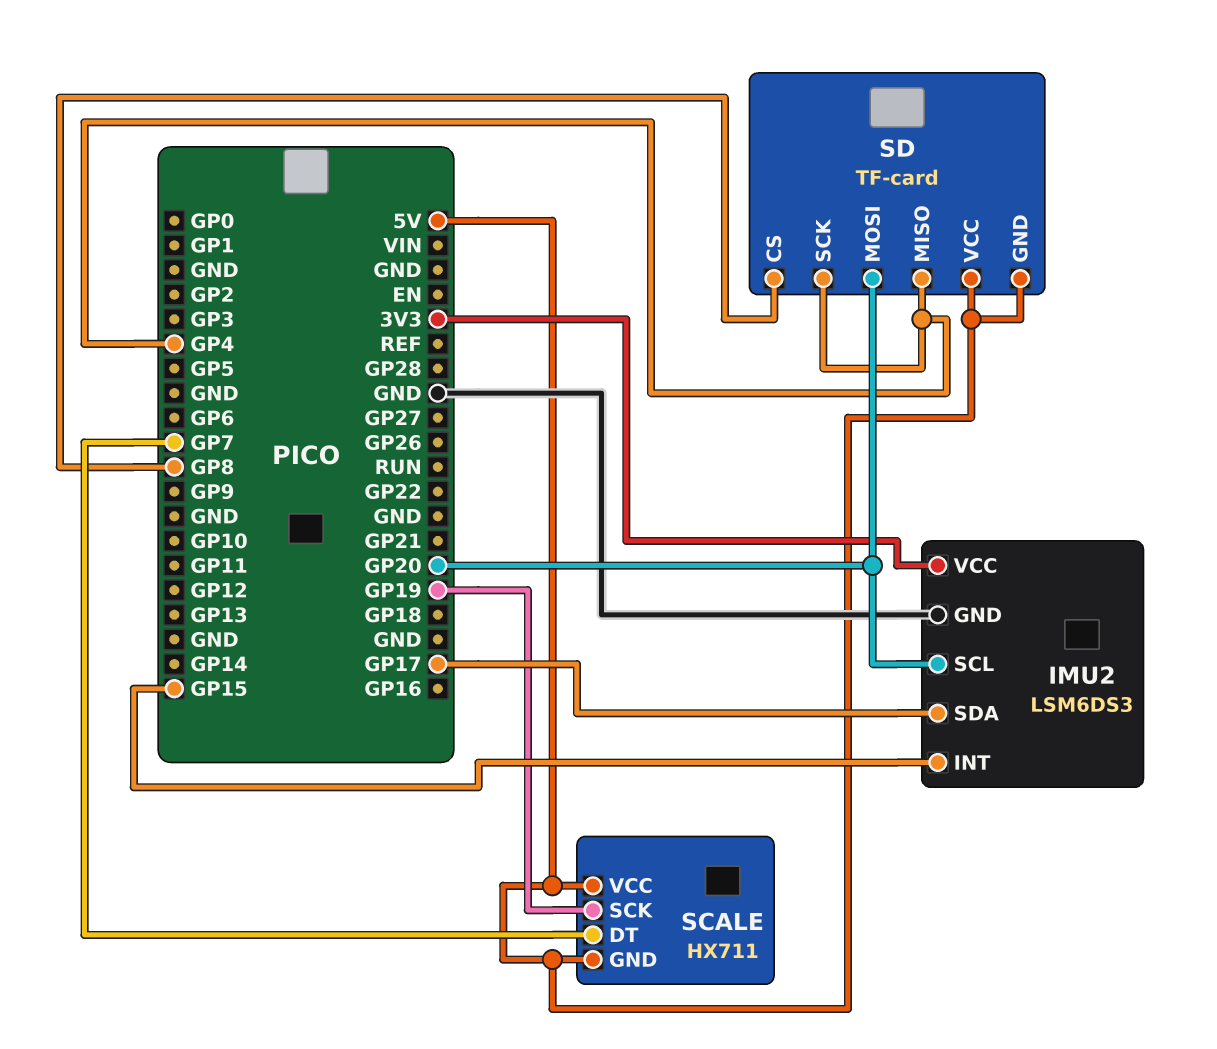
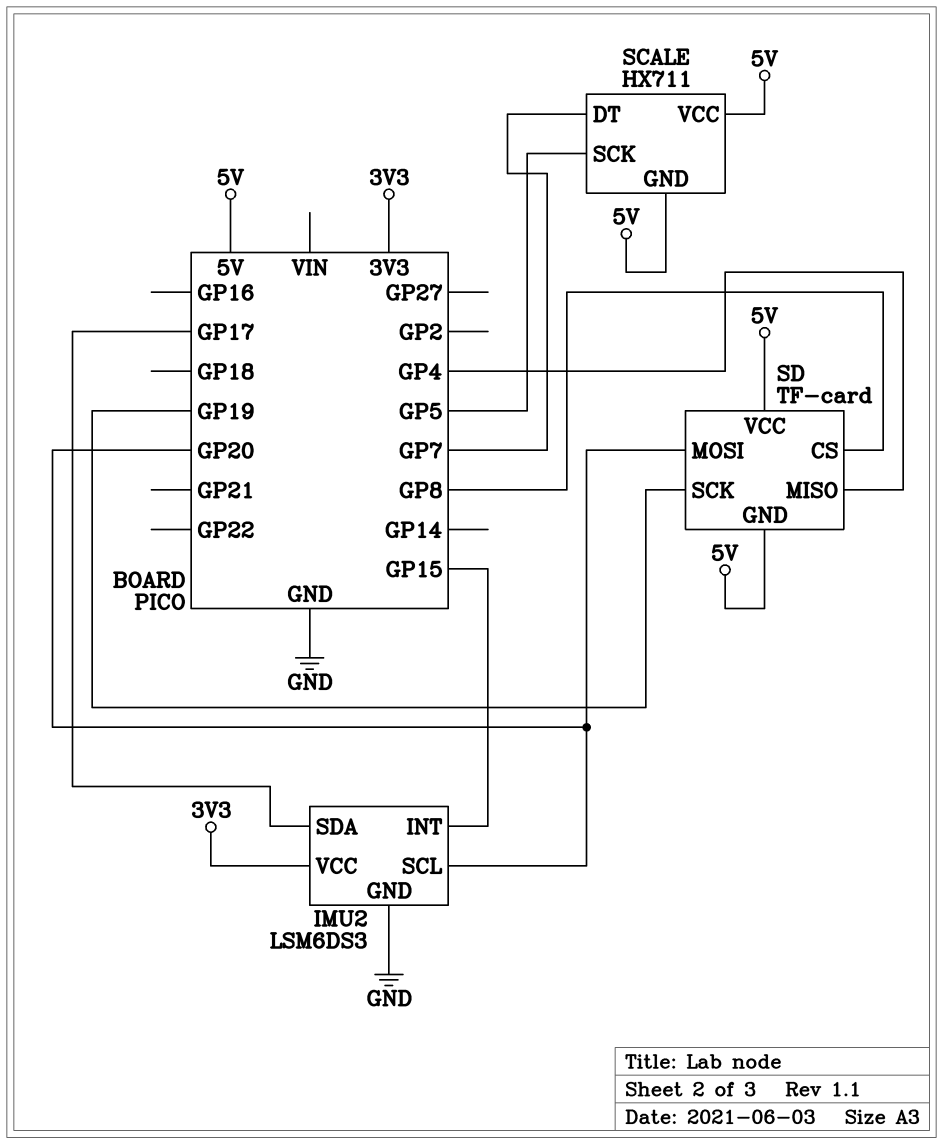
SCALE pin SCK: GP19 -> GP5
SD pin SCK: GP4 -> GP19

